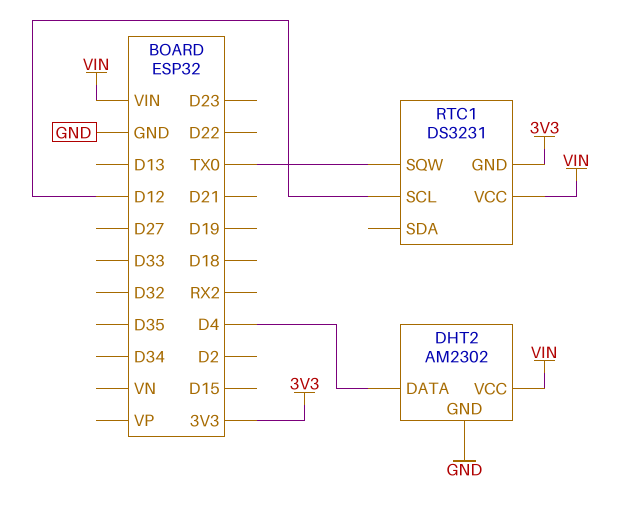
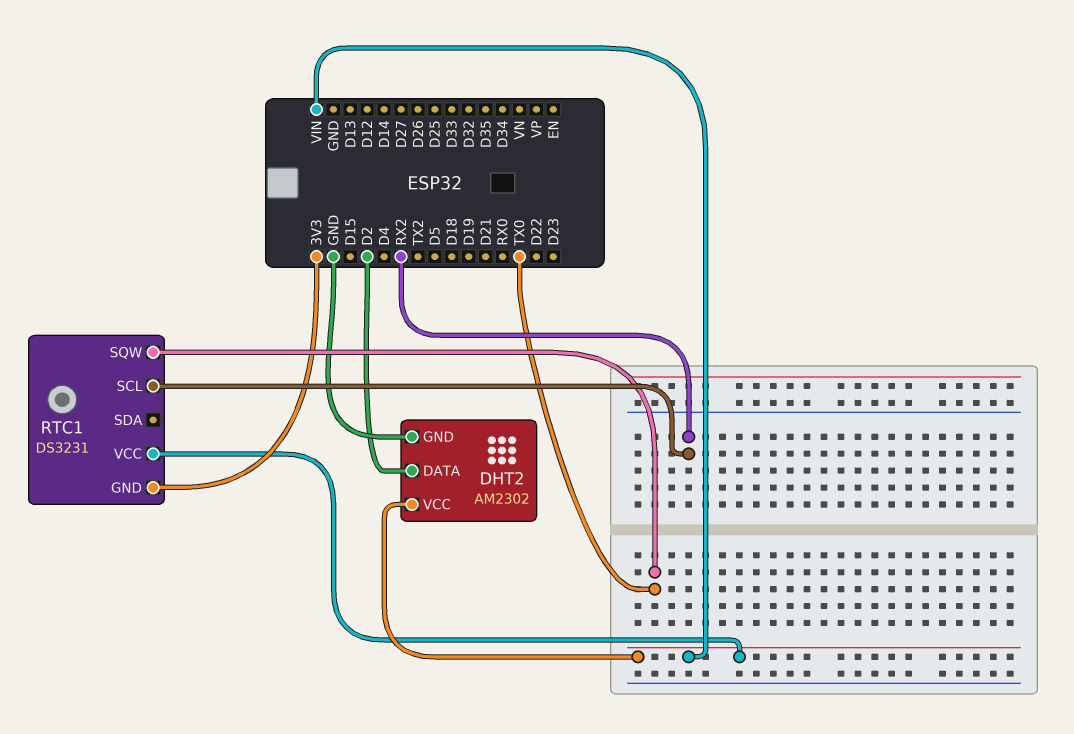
DHT2 pin DATA: D4 -> D2
RTC1 pin SCL: D12 -> RX2

